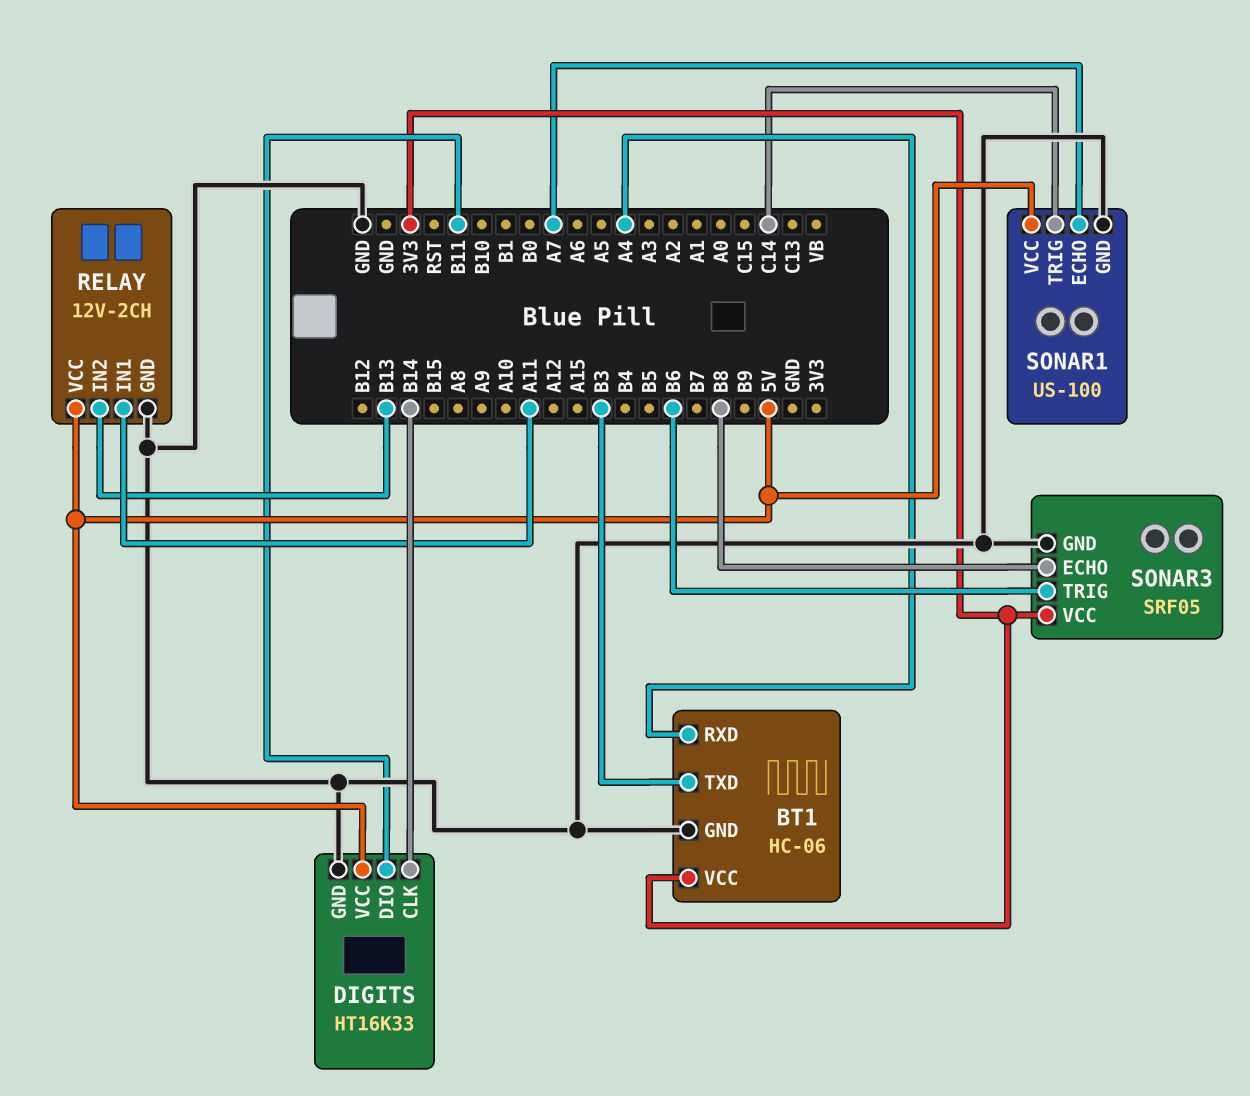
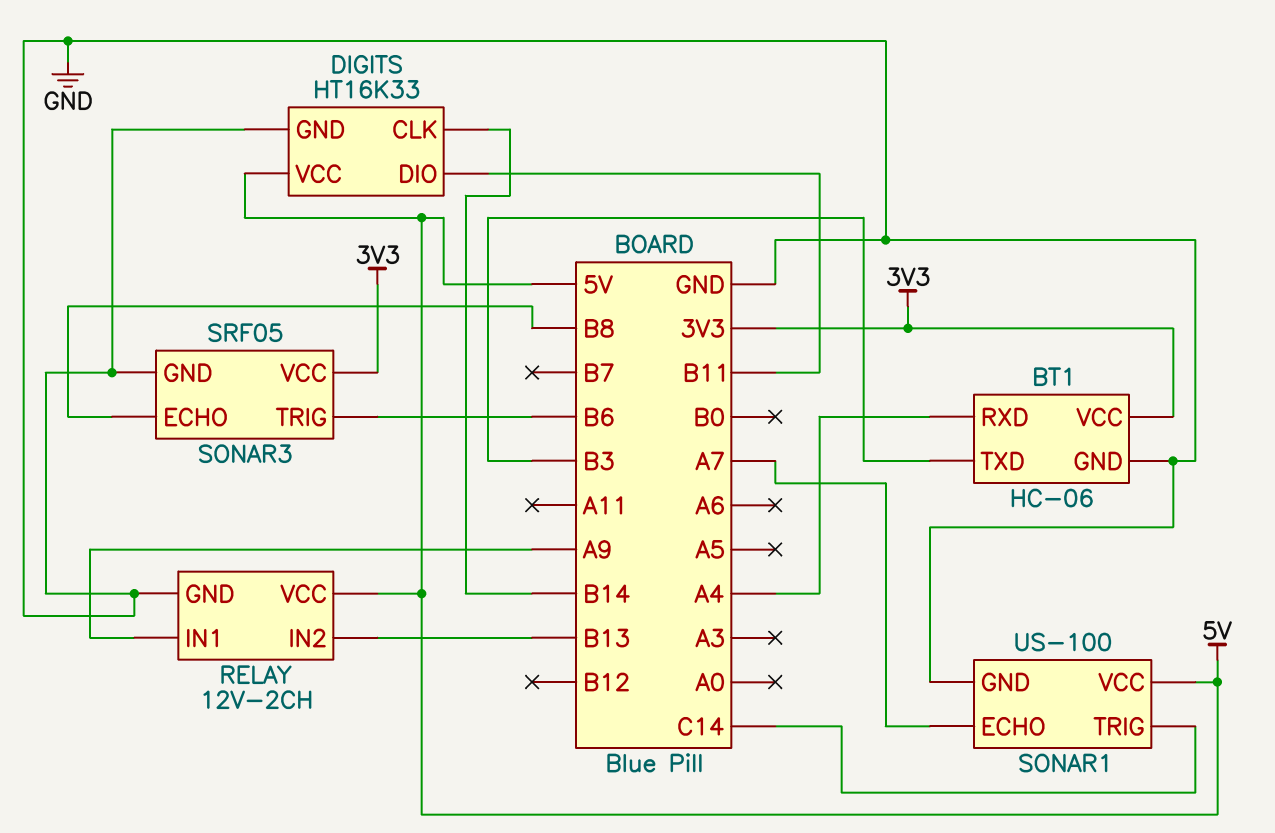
RELAY pin IN1: A11 -> A9

